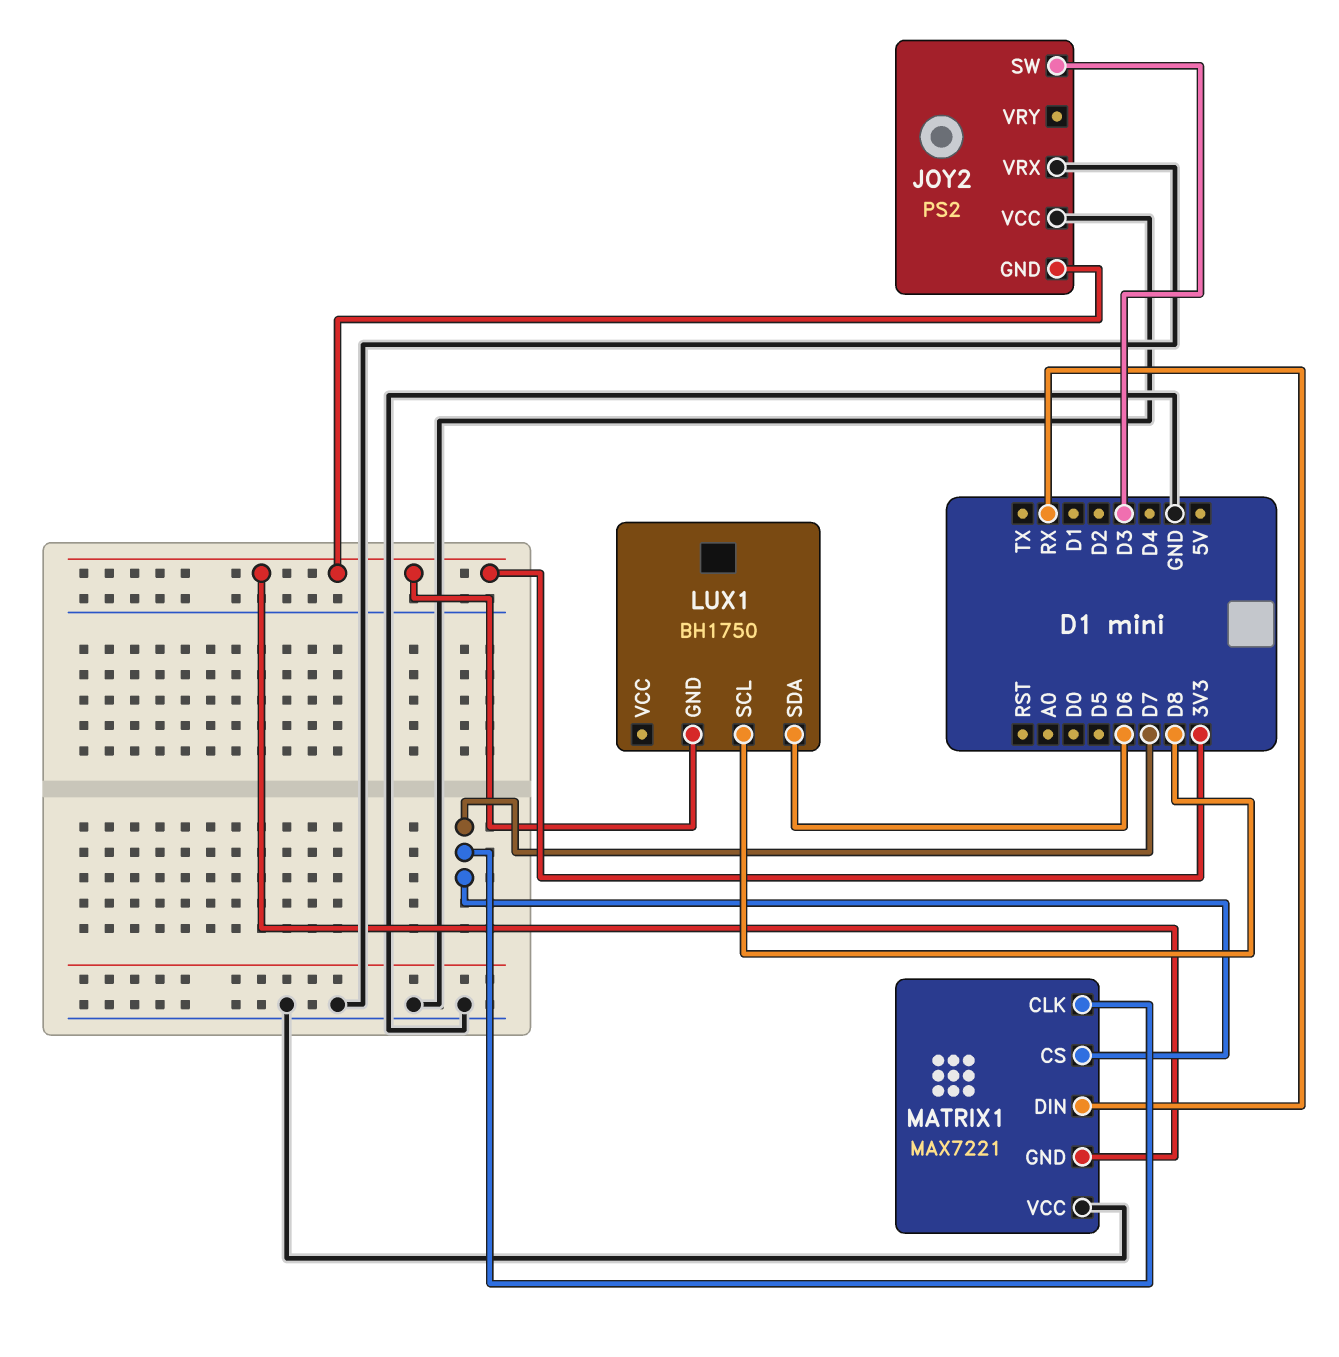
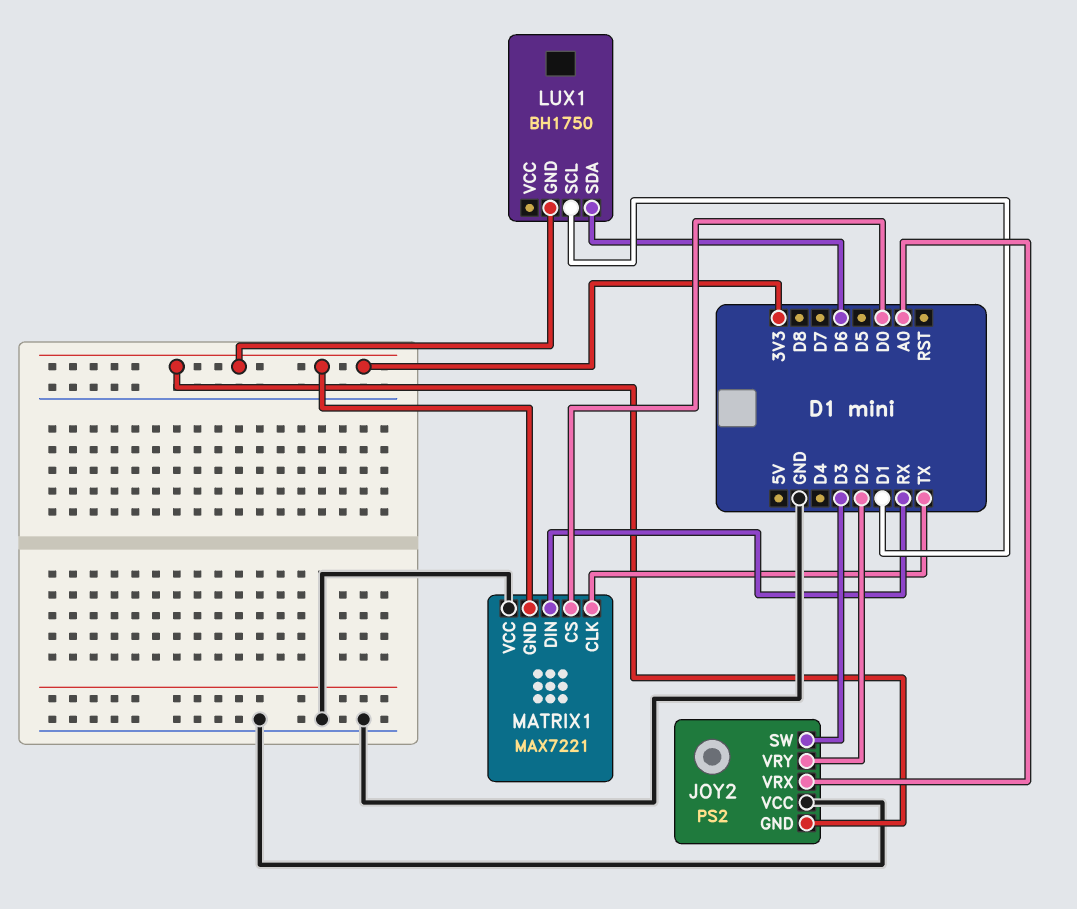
JOY2 pin VRX: GND -> A0
JOY2 pin VRY: none -> D2
LUX1 pin SCL: D8 -> D1
MATRIX1 pin CLK: D7 -> TX
MATRIX1 pin CS: D7 -> D0

